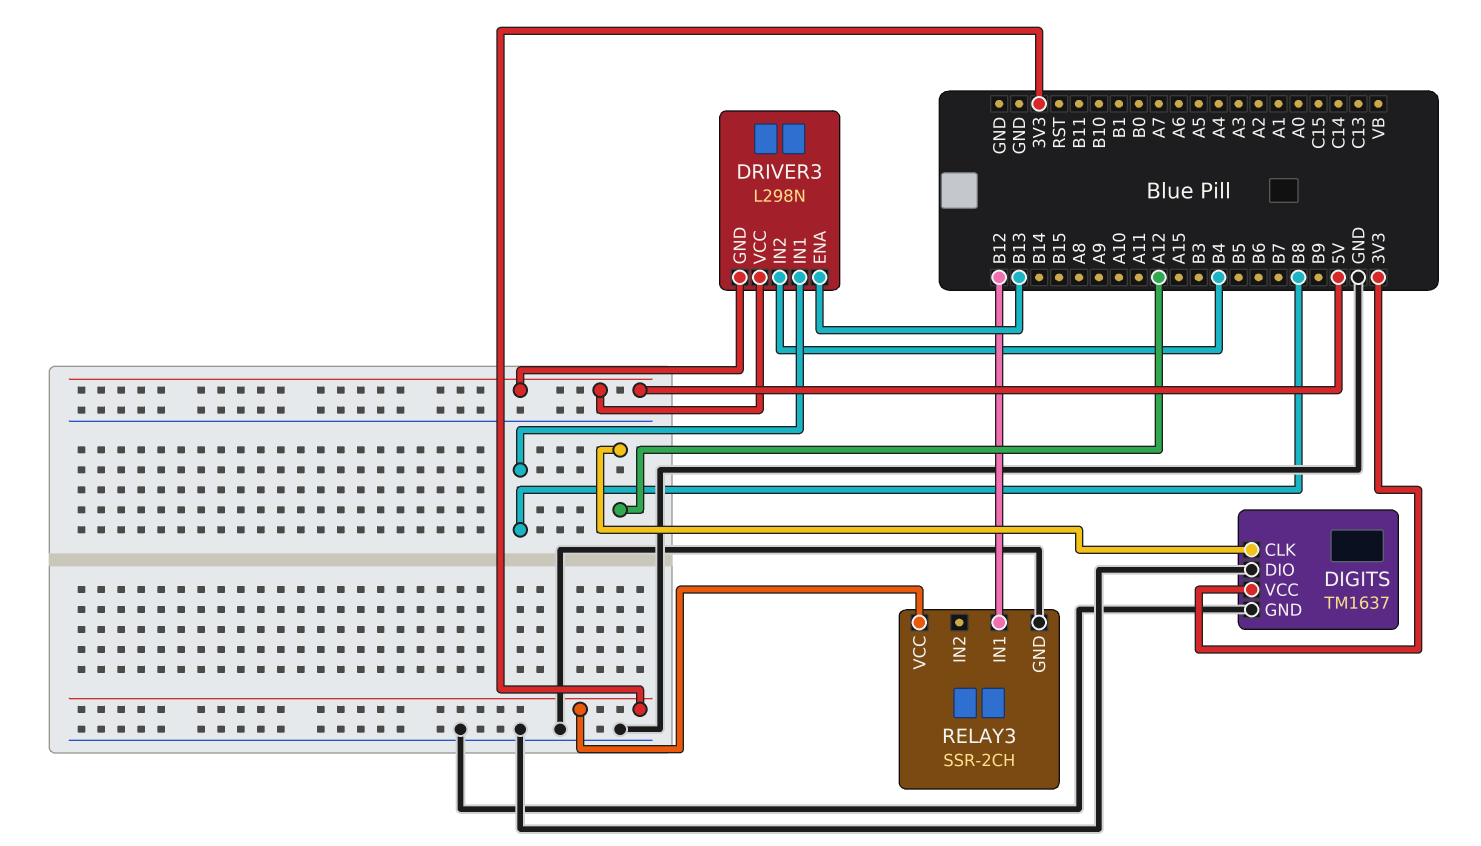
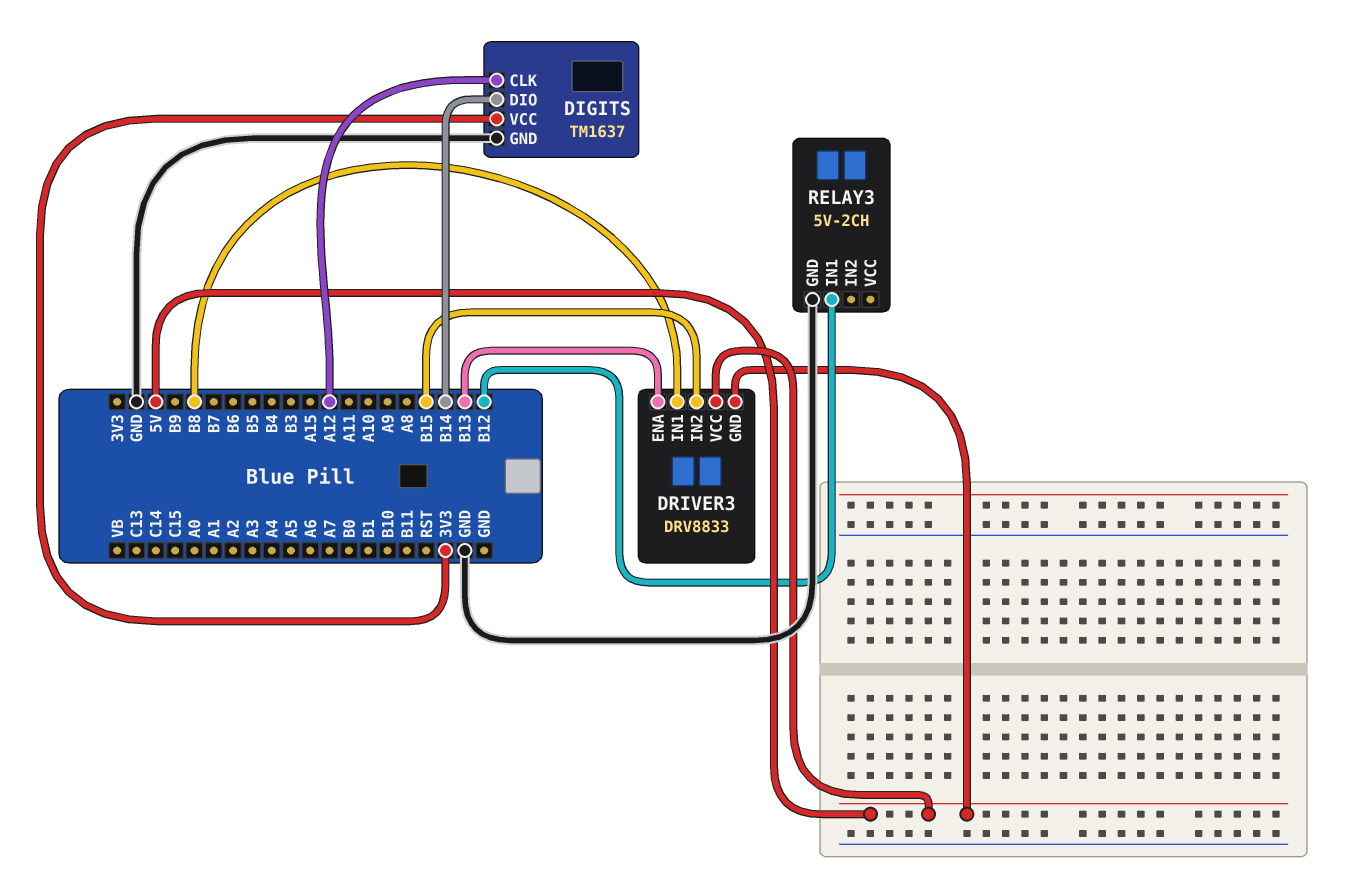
DIGITS pin DIO: GND -> B14
DRIVER3: L298N -> DRV8833
DRIVER3 pin IN2: B4 -> B15
RELAY3: SSR-2CH -> 5V-2CH
RELAY3 pin VCC: 3V3 -> none

